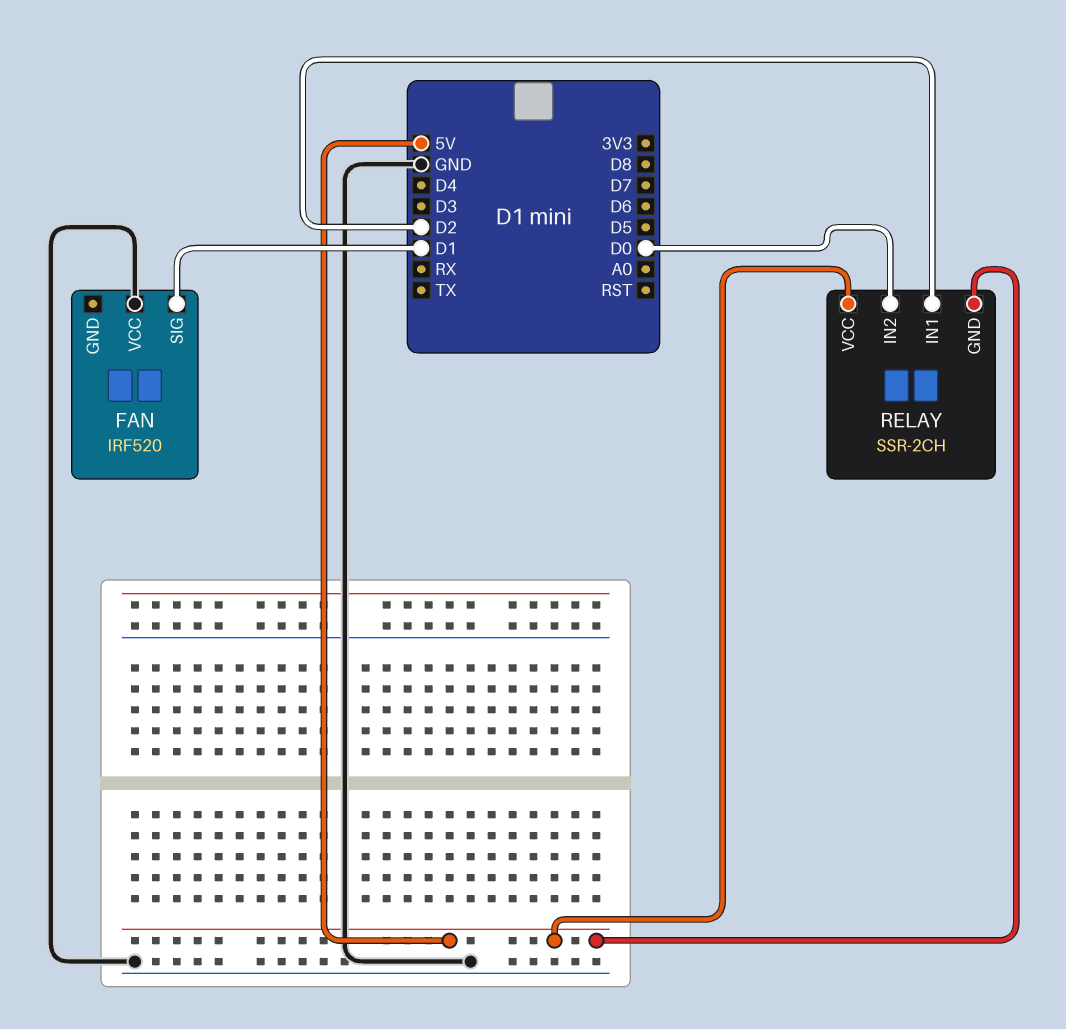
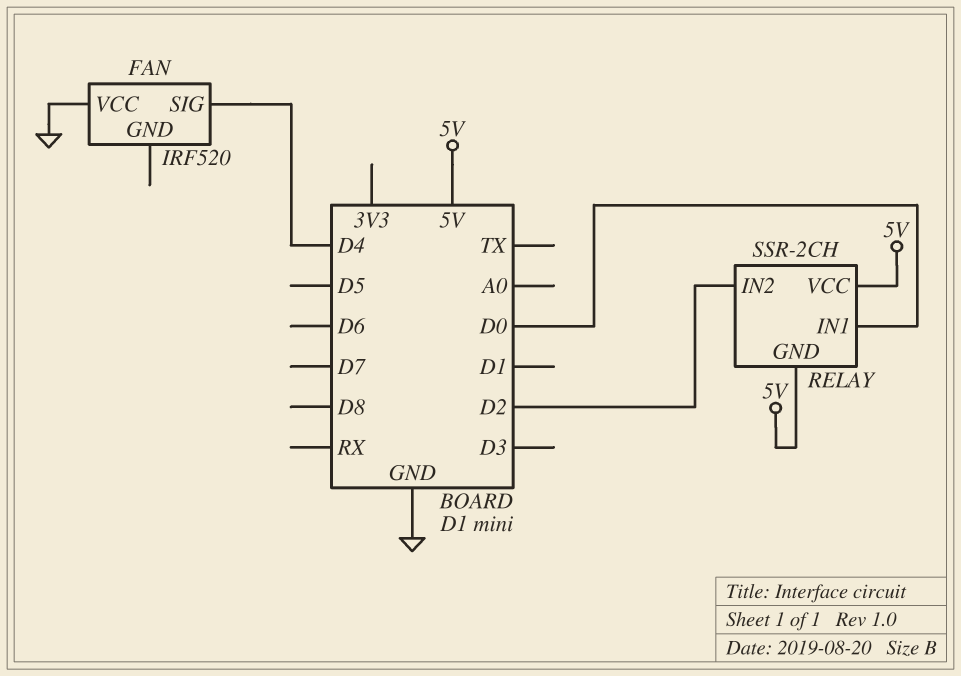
FAN pin SIG: D1 -> D4
RELAY pin IN1: D2 -> D0
RELAY pin IN2: D0 -> D2

